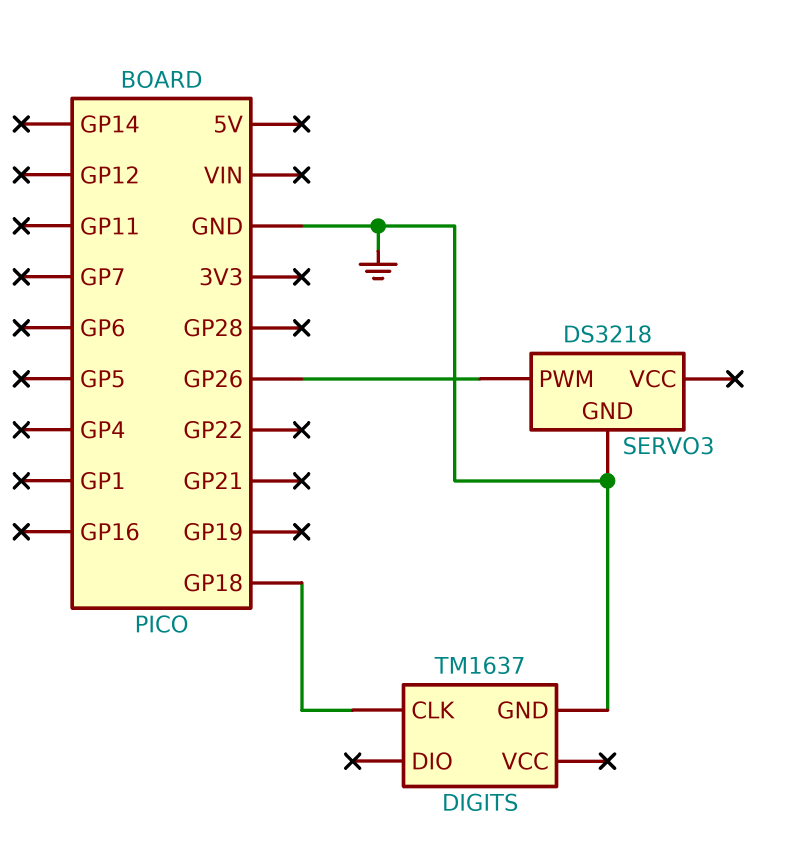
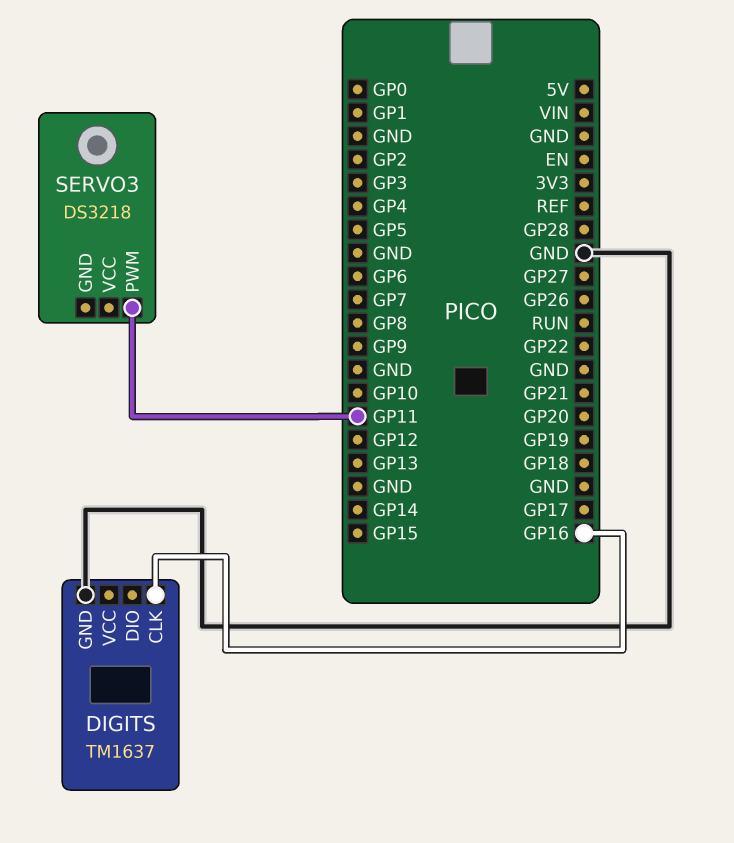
DIGITS pin CLK: GP18 -> GP16
SERVO3 pin GND: GND -> none
SERVO3 pin PWM: GP26 -> GP11

